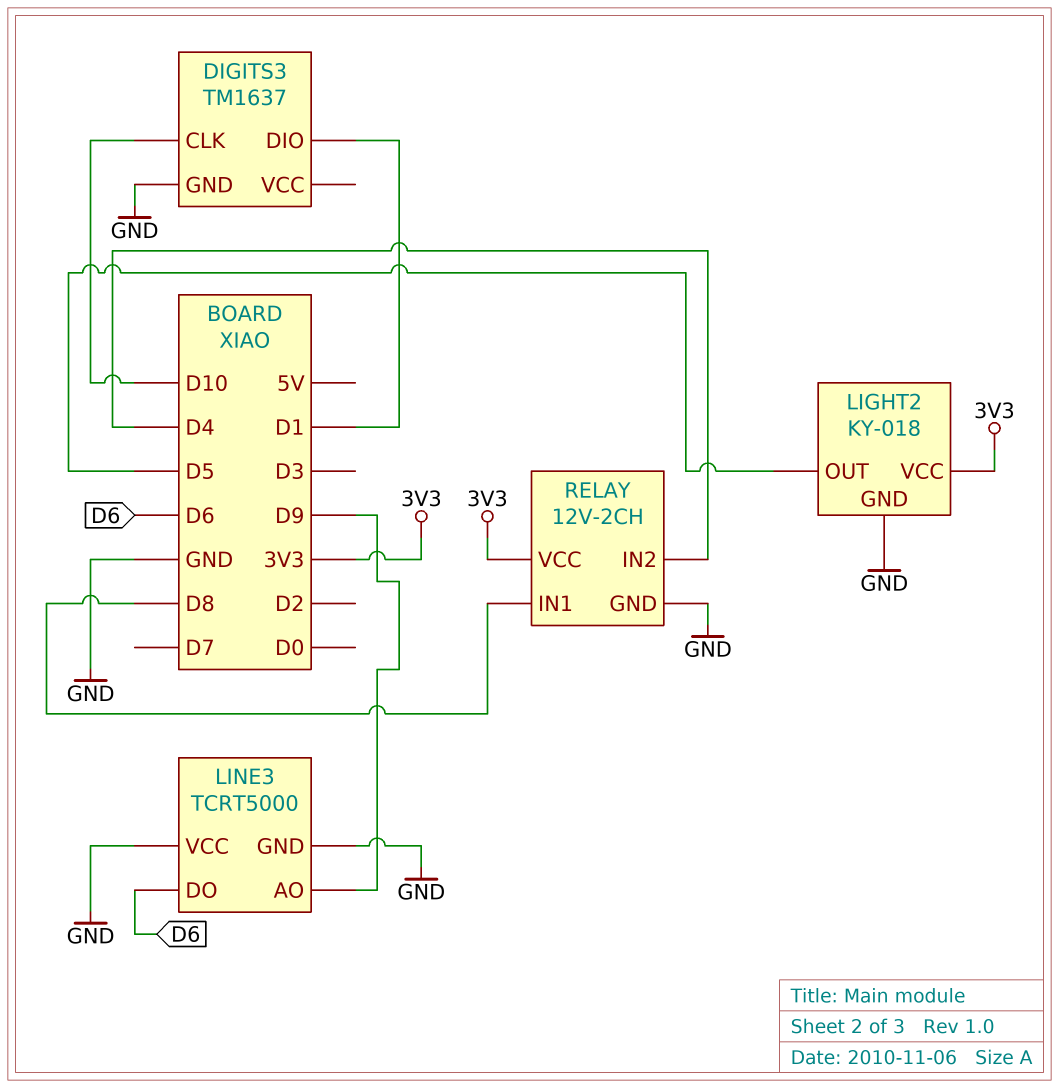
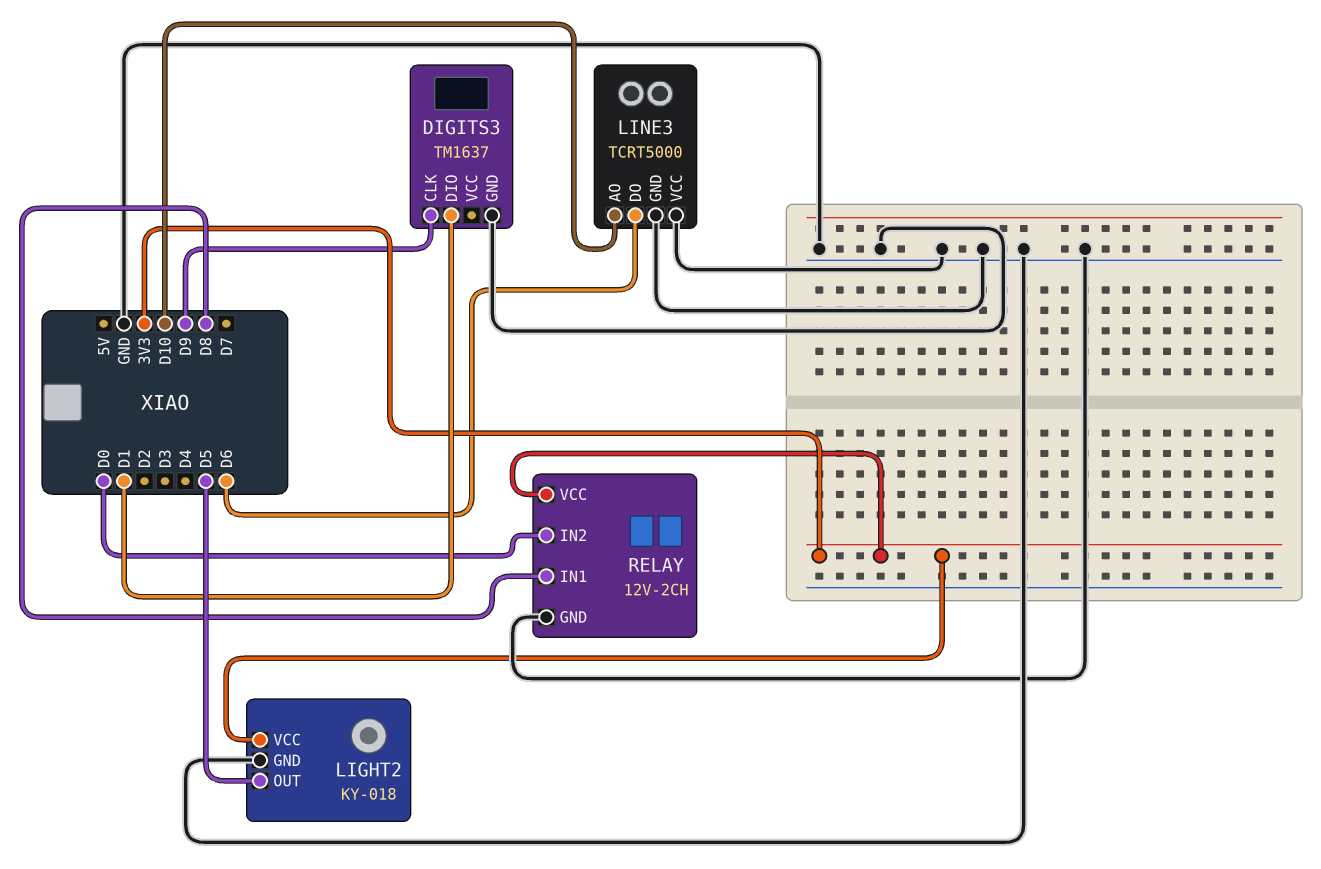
DIGITS3 pin CLK: D10 -> D9
LINE3 pin AO: D9 -> D10
RELAY pin IN2: D4 -> D0

